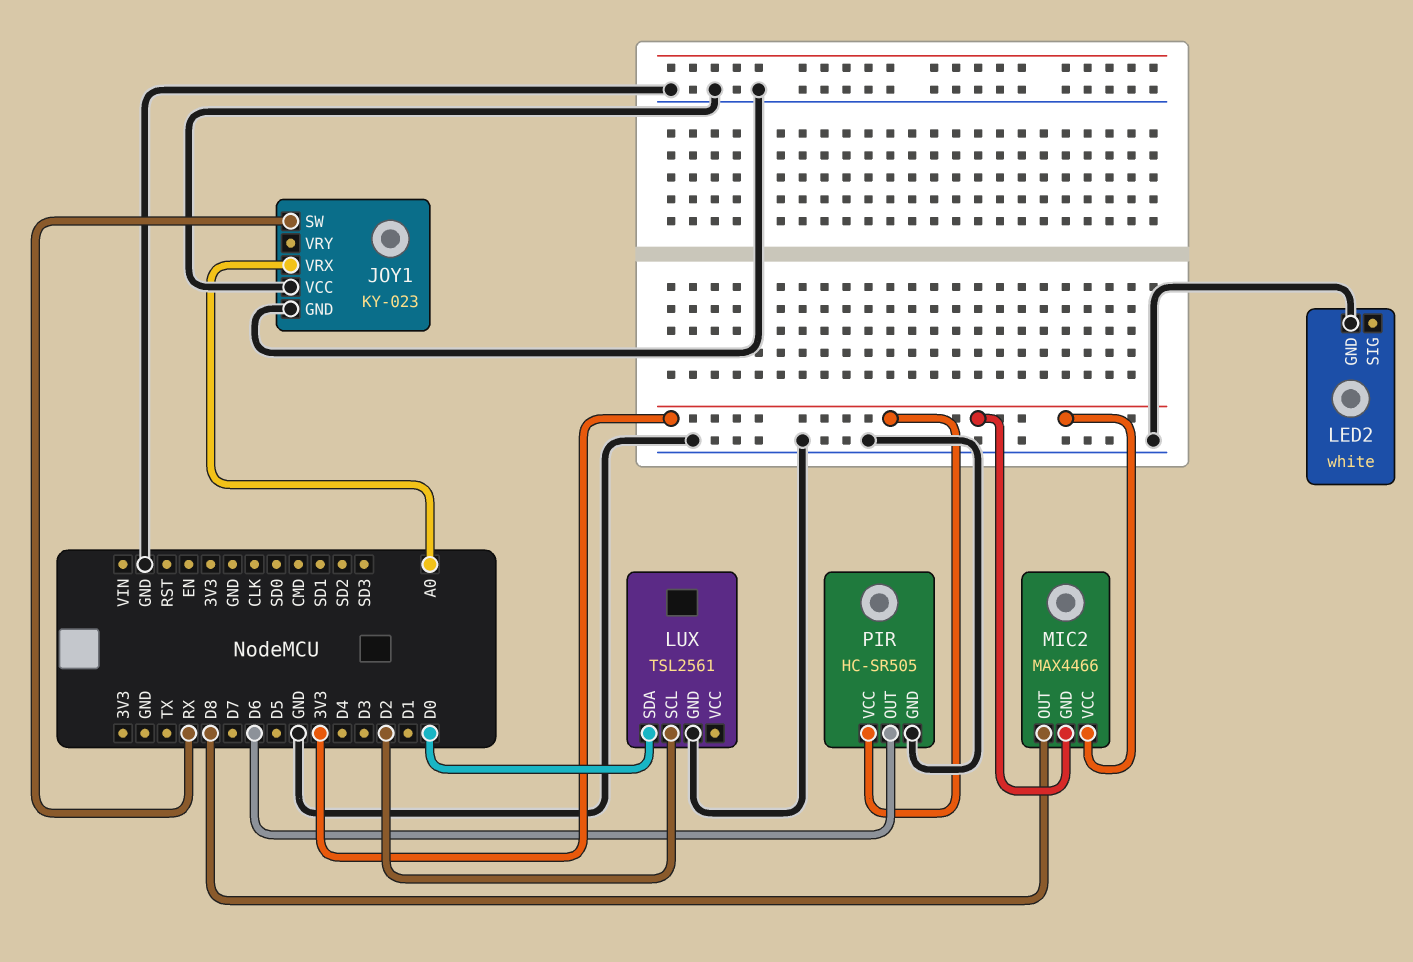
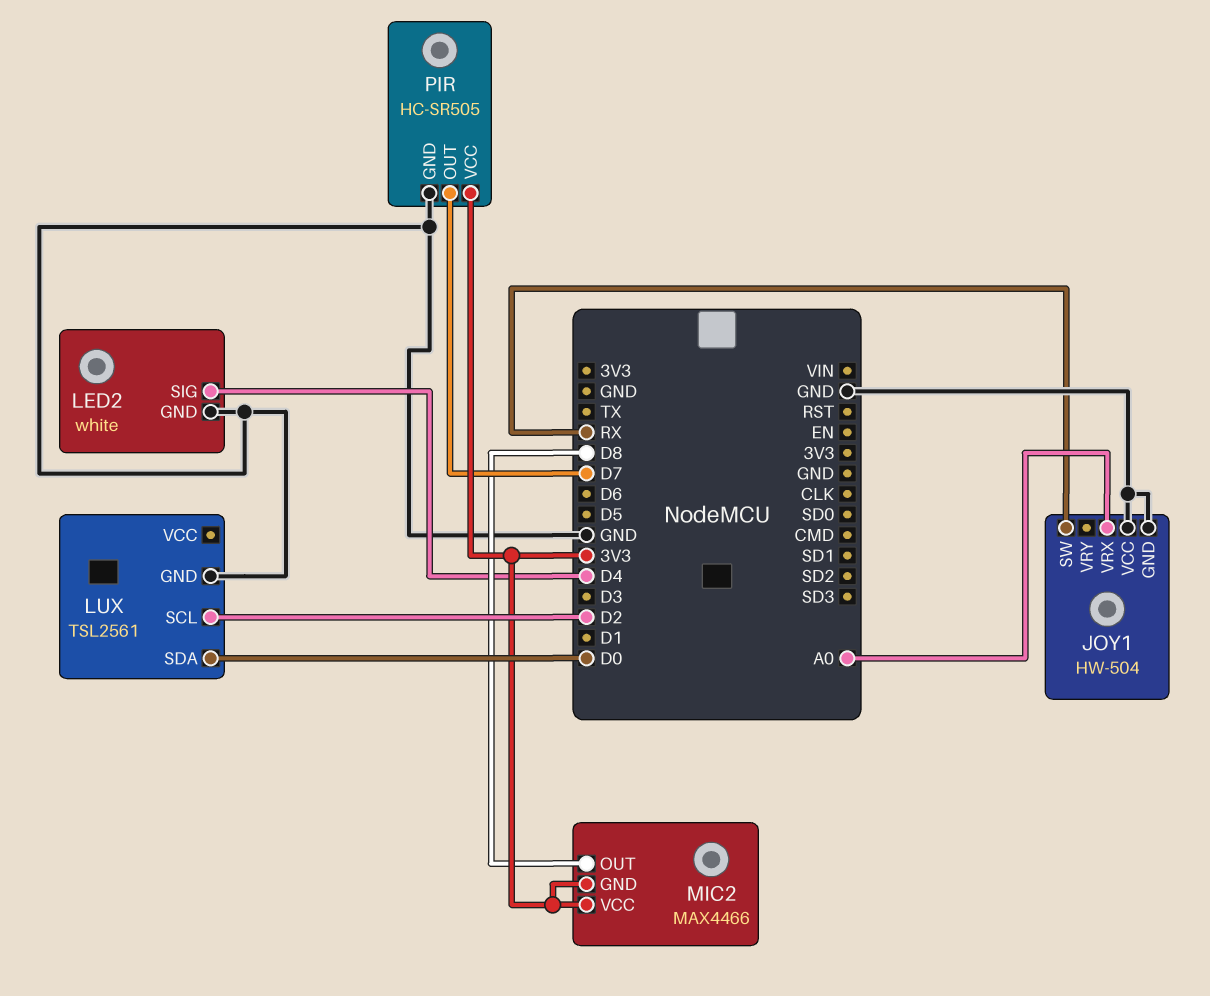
JOY1: KY-023 -> HW-504
LED2 pin SIG: none -> D4
PIR pin OUT: D6 -> D7

